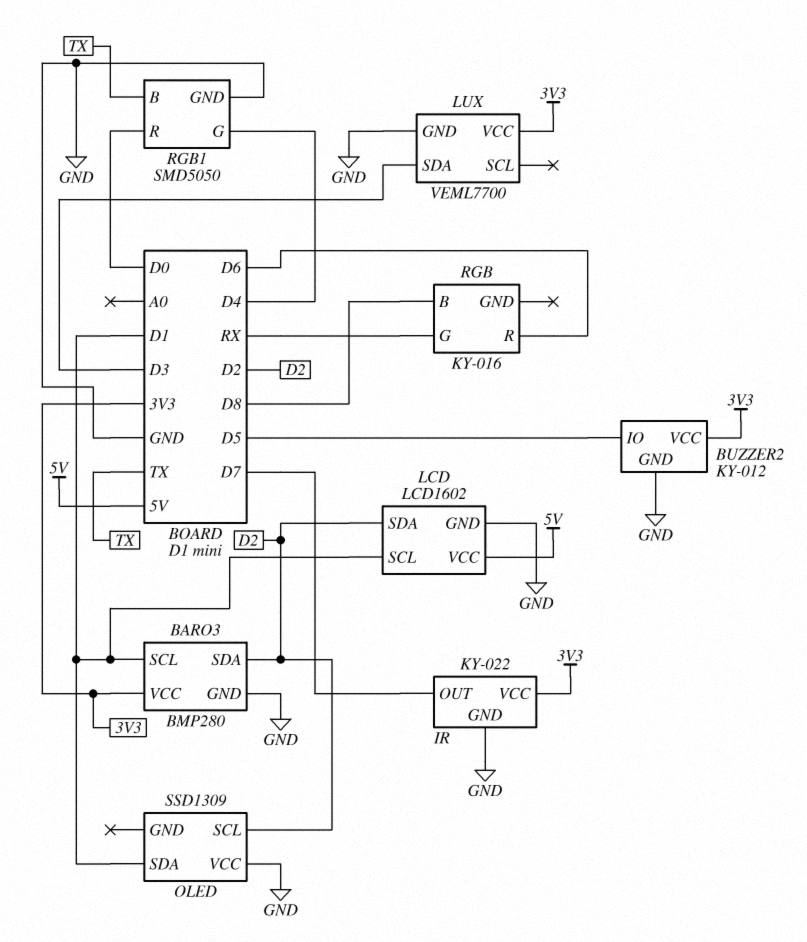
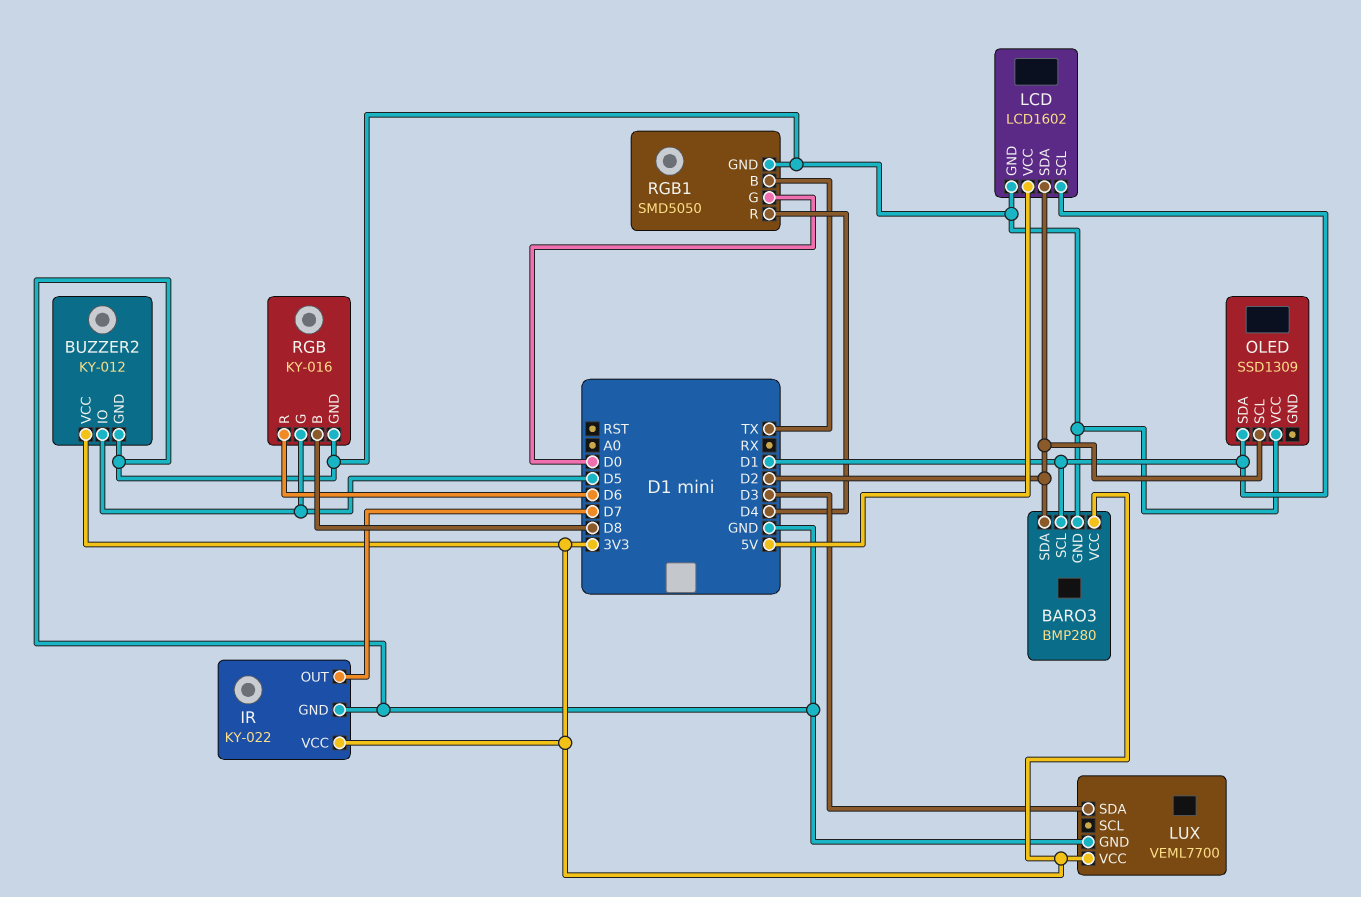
RGB pin G: RX -> D5
RGB pin GND: none -> GND
RGB1 pin G: D4 -> D0
RGB1 pin R: D0 -> D4

